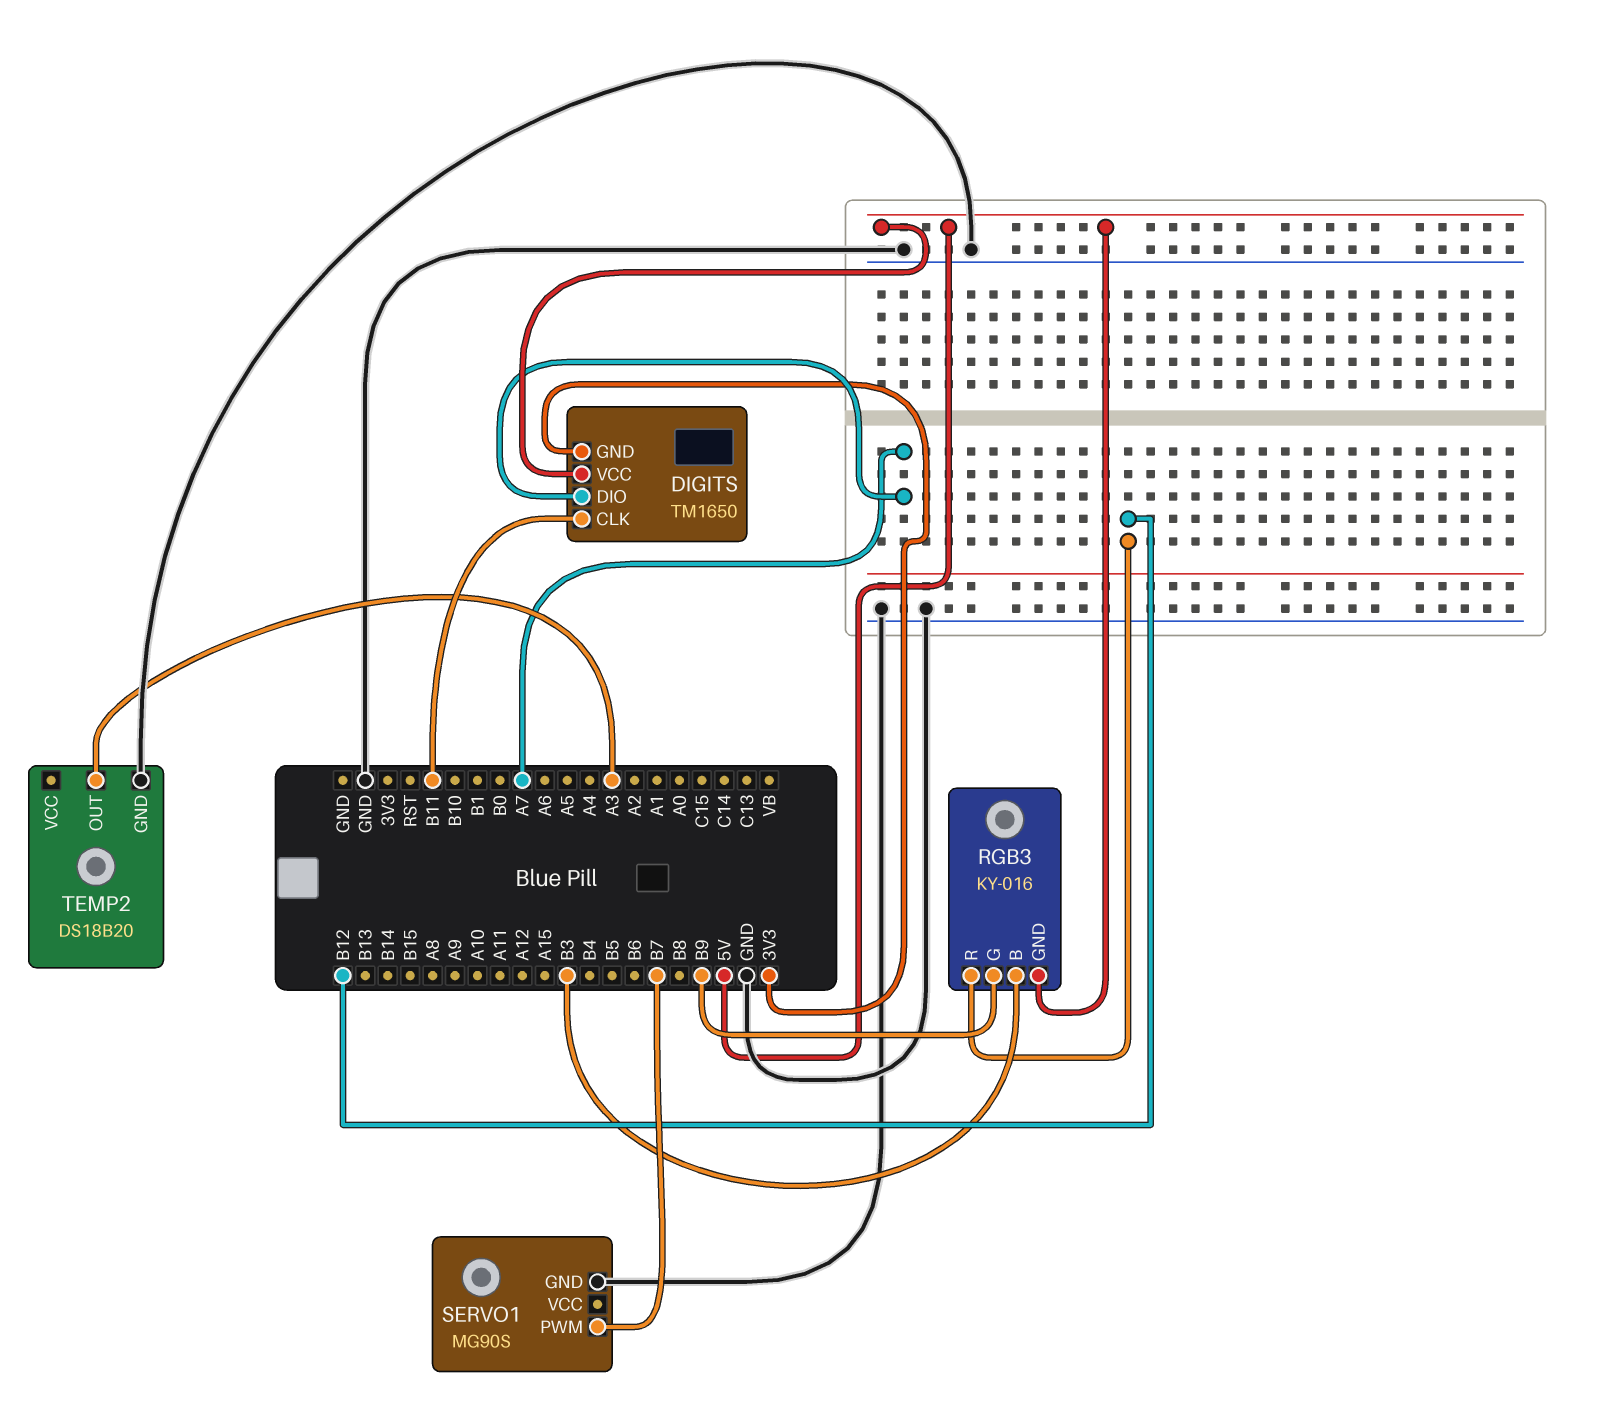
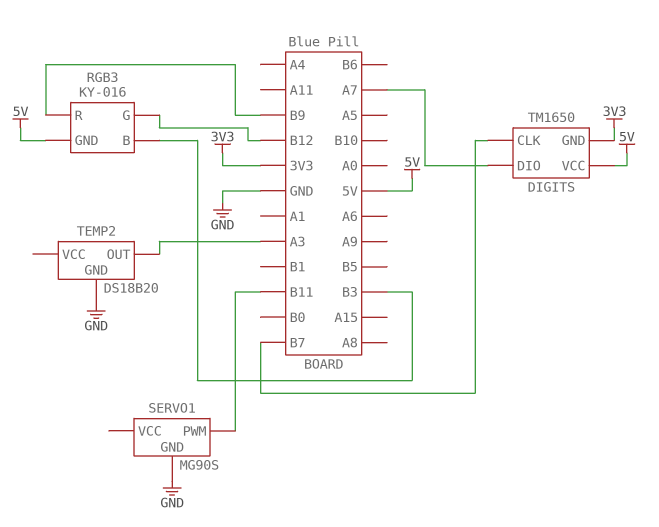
DIGITS pin CLK: B11 -> B7
RGB3 pin G: B9 -> B12
RGB3 pin R: B12 -> B9
SERVO1 pin PWM: B7 -> B11

